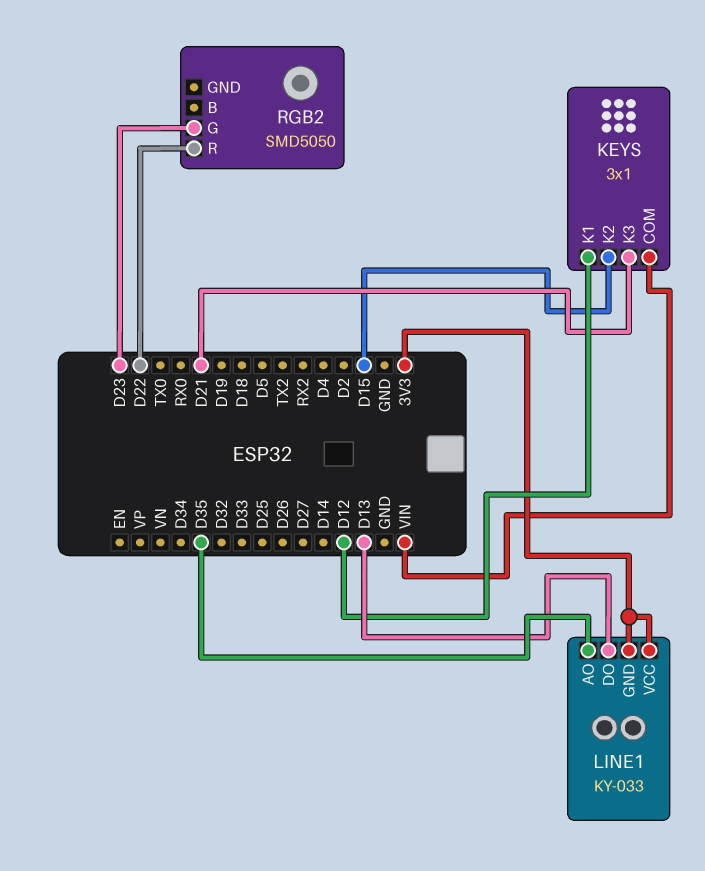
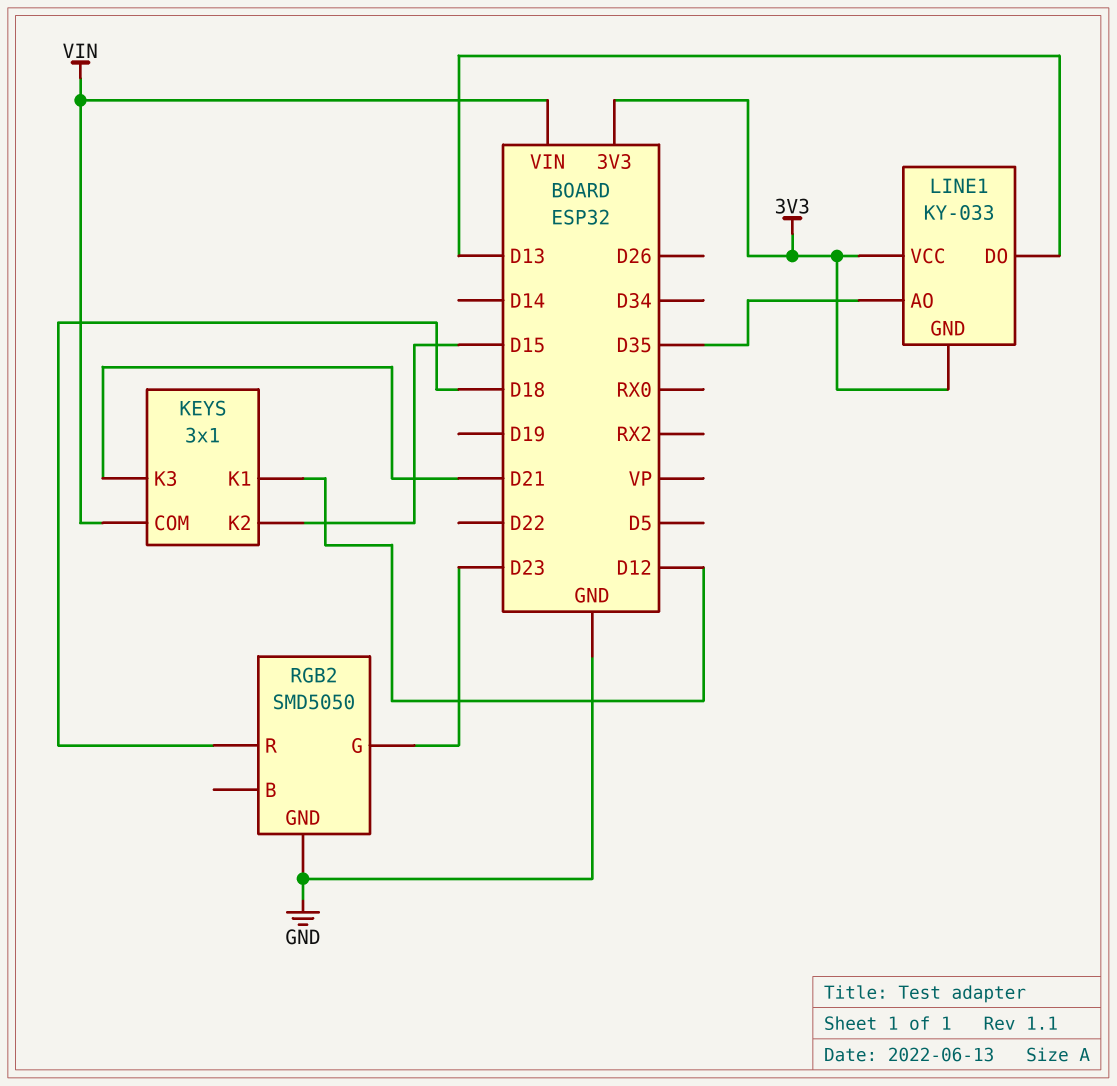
RGB2 pin GND: none -> GND
RGB2 pin R: D22 -> D18

